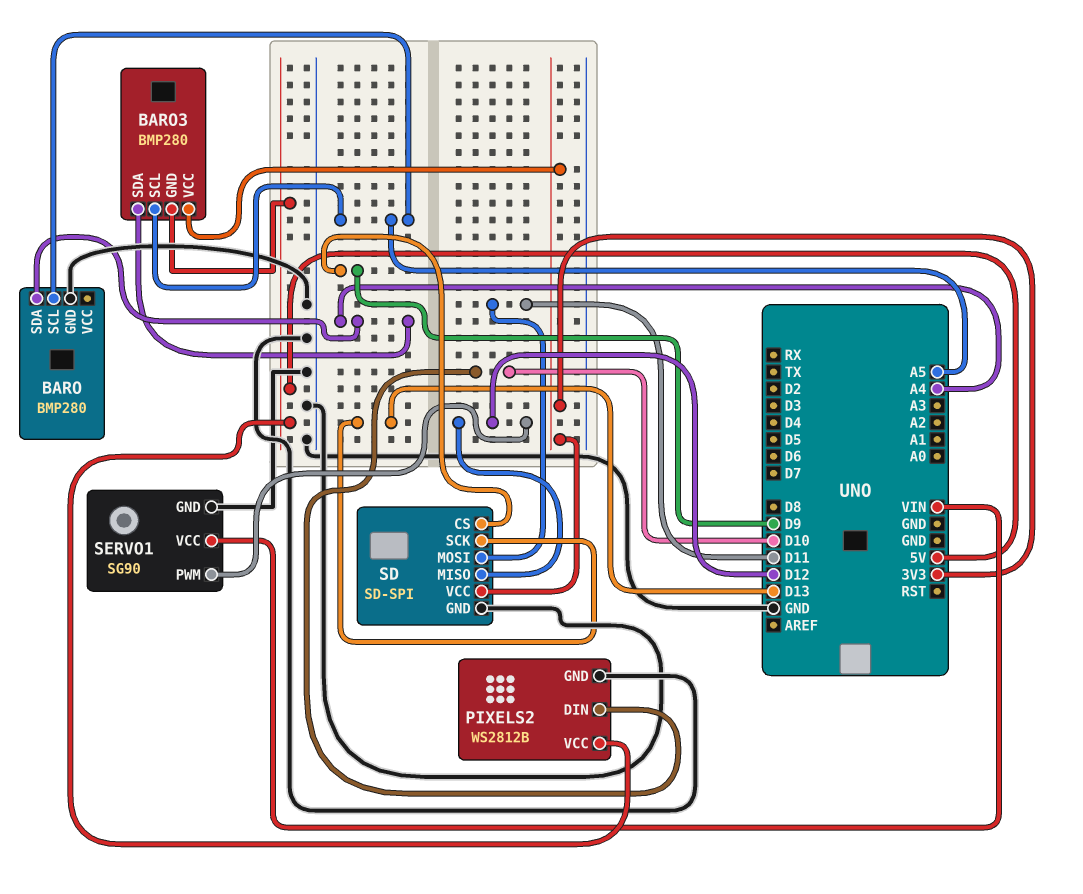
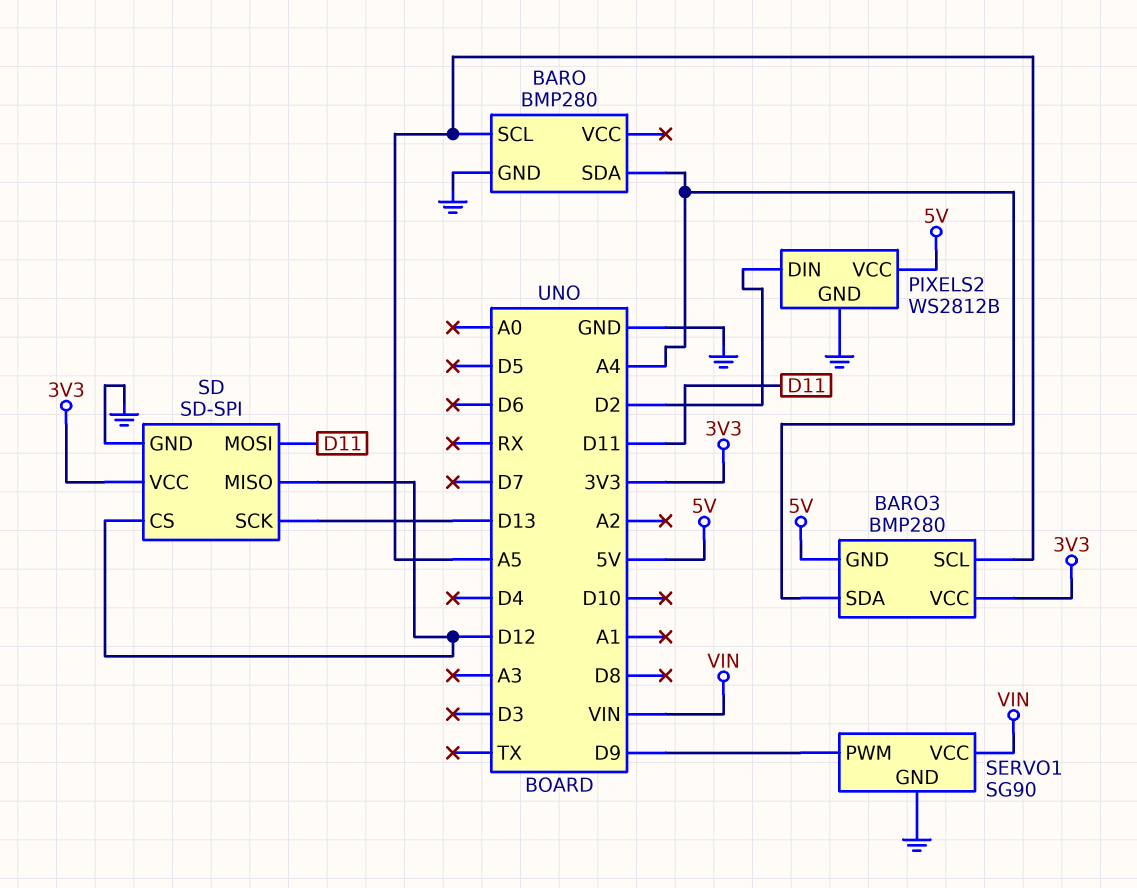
PIXELS2 pin DIN: D10 -> D2
SD pin CS: D9 -> D12
SERVO1 pin PWM: D12 -> D9

